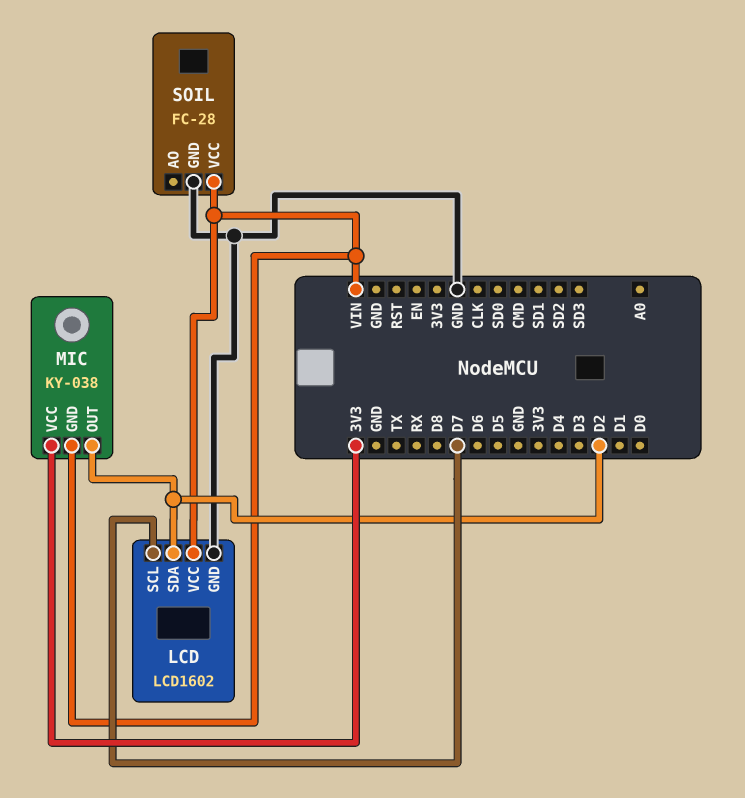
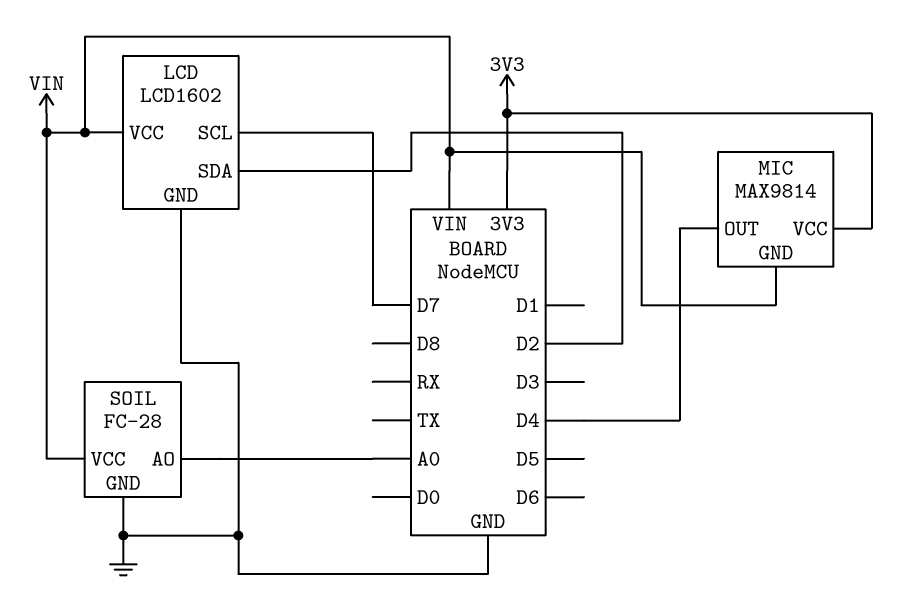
MIC: KY-038 -> MAX9814
MIC pin OUT: D2 -> D4
SOIL pin AO: none -> A0

